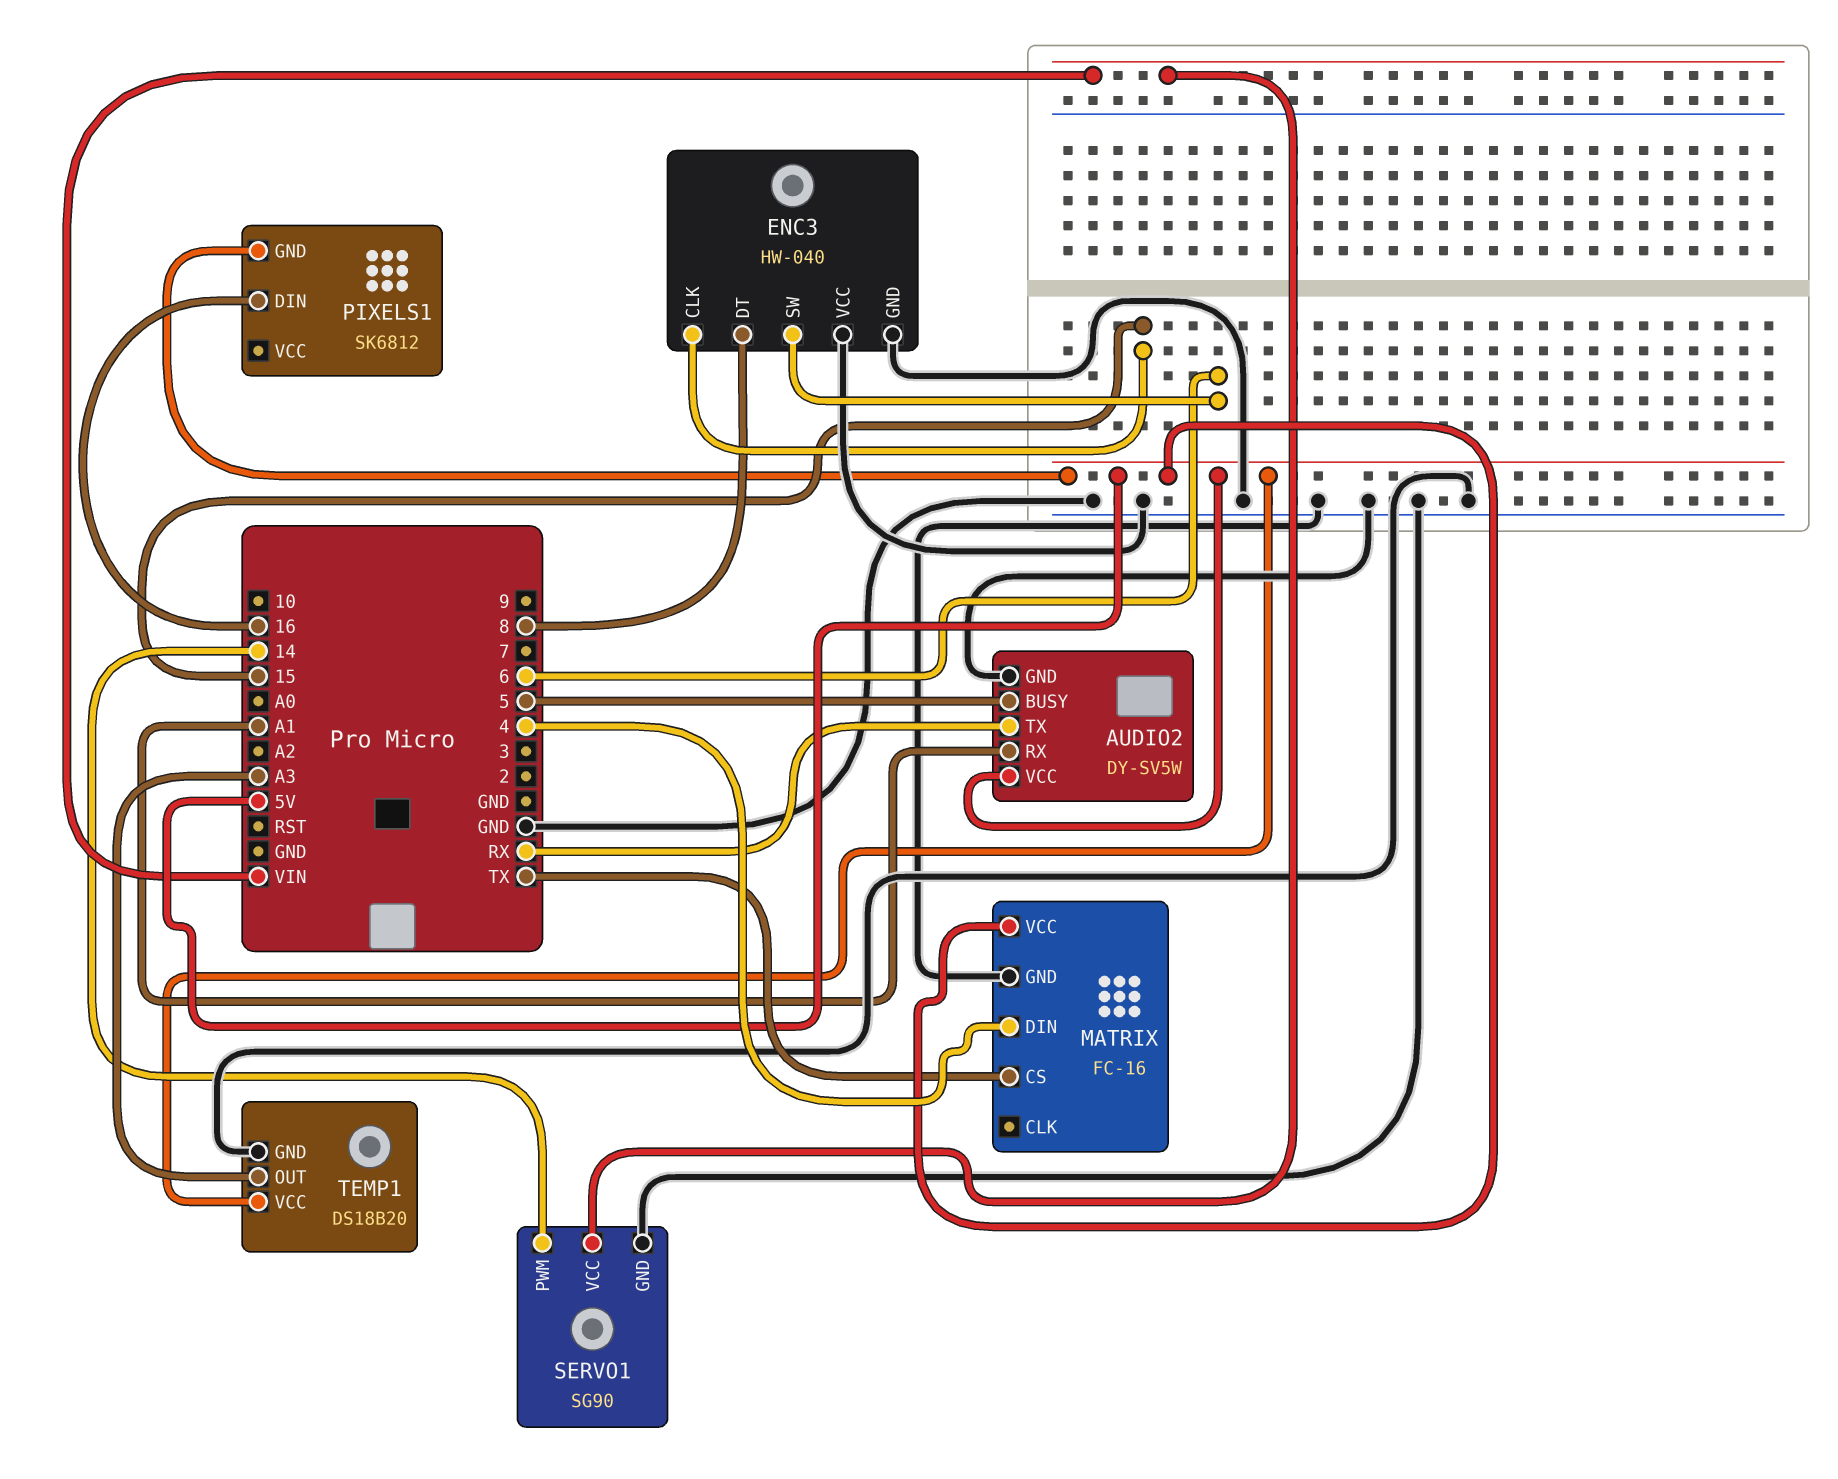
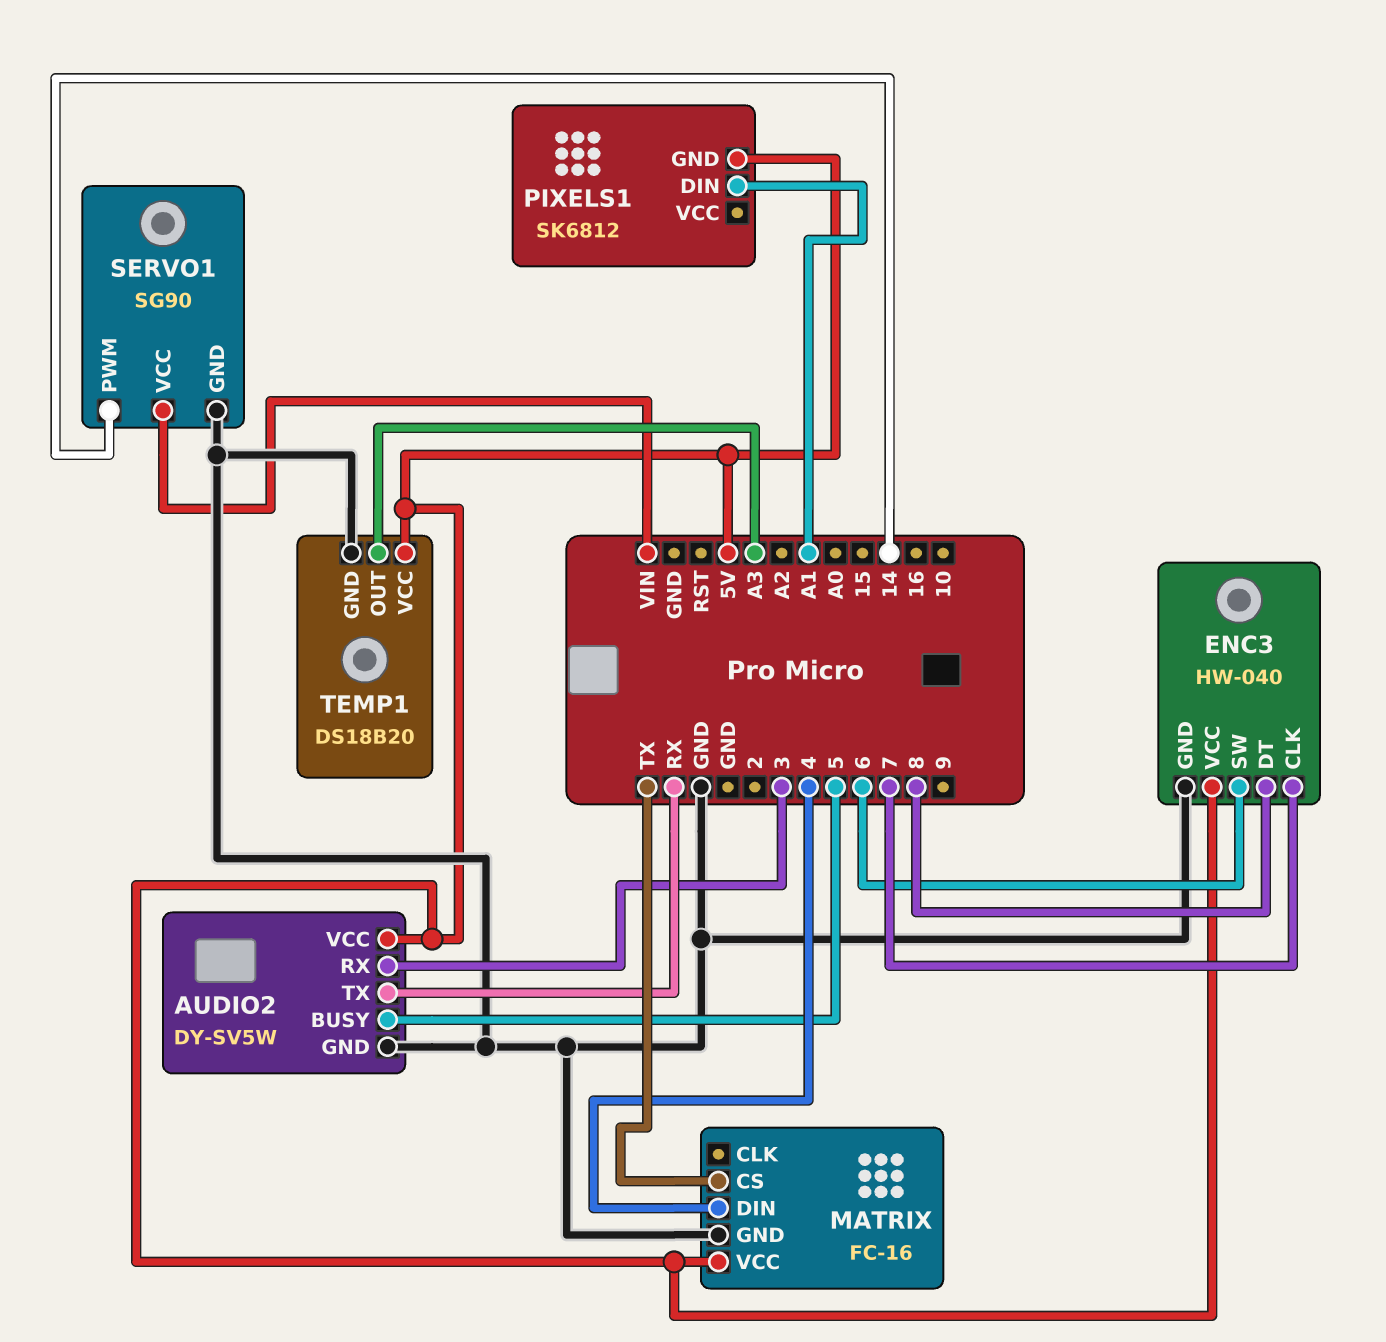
AUDIO2 pin RX: A1 -> 3
ENC3 pin CLK: 15 -> 7
ENC3 pin VCC: GND -> 5V
PIXELS1 pin DIN: 16 -> A1

